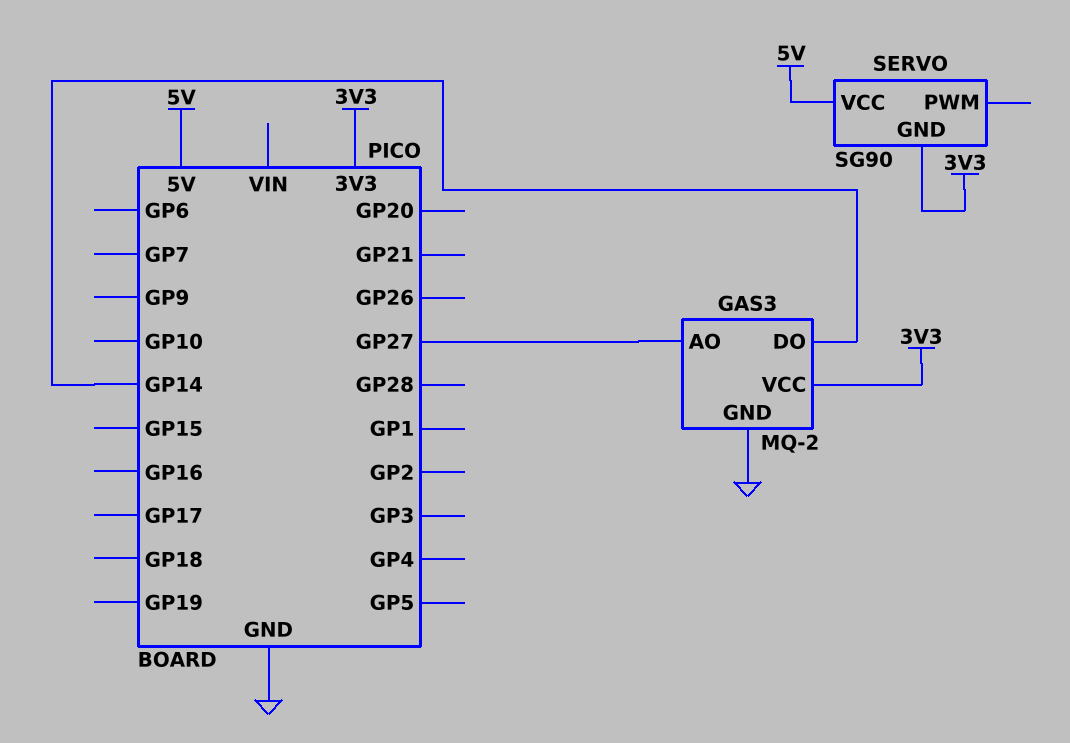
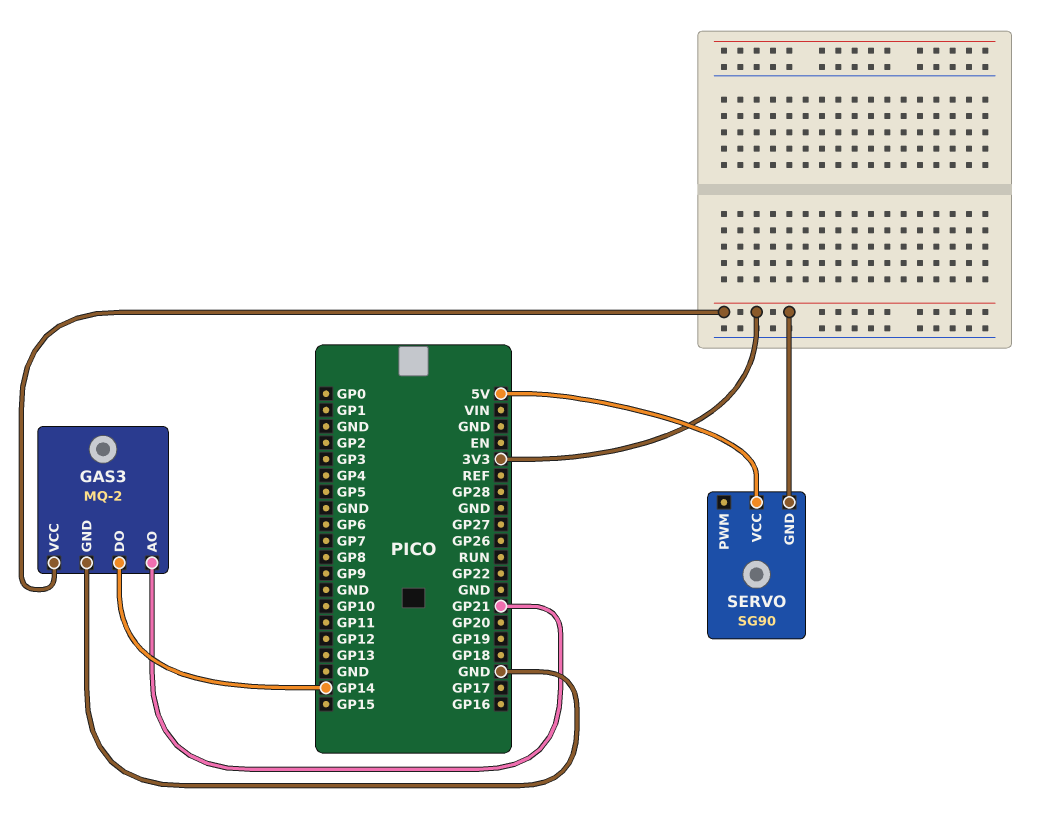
GAS3 pin AO: GP27 -> GP21

